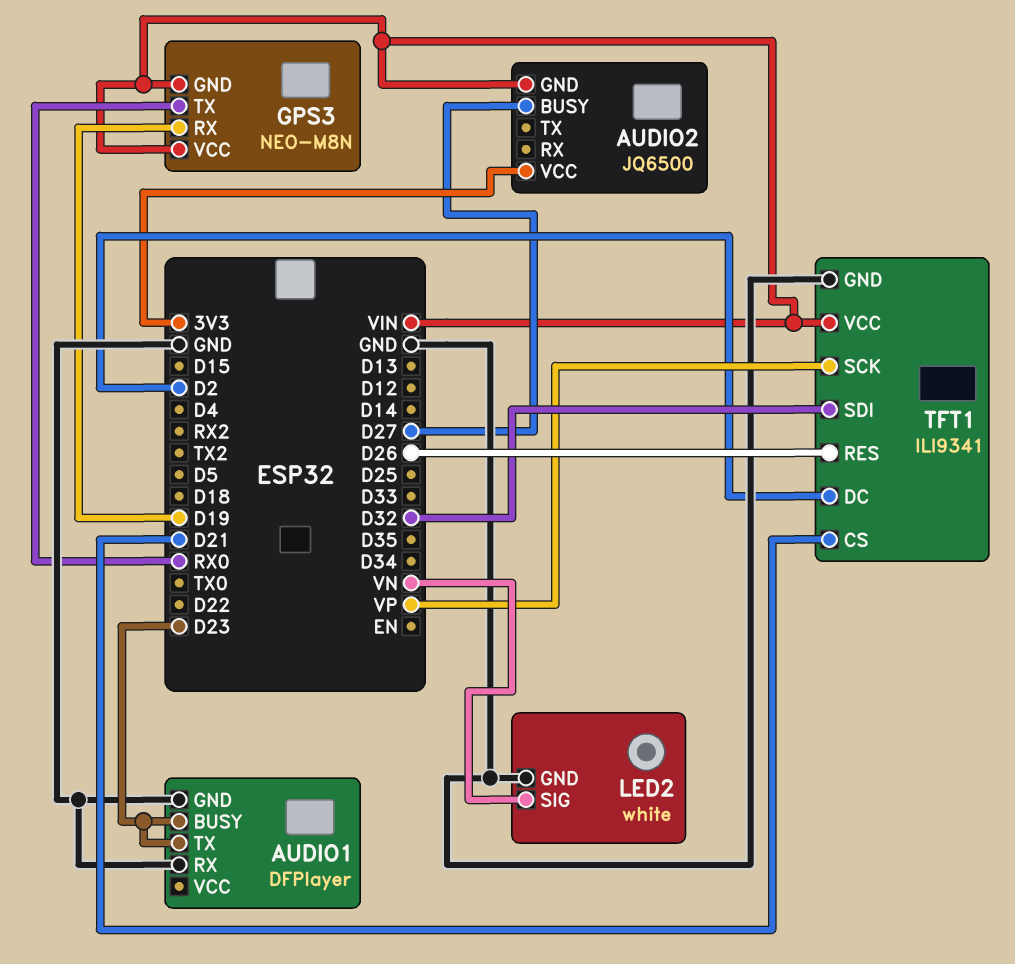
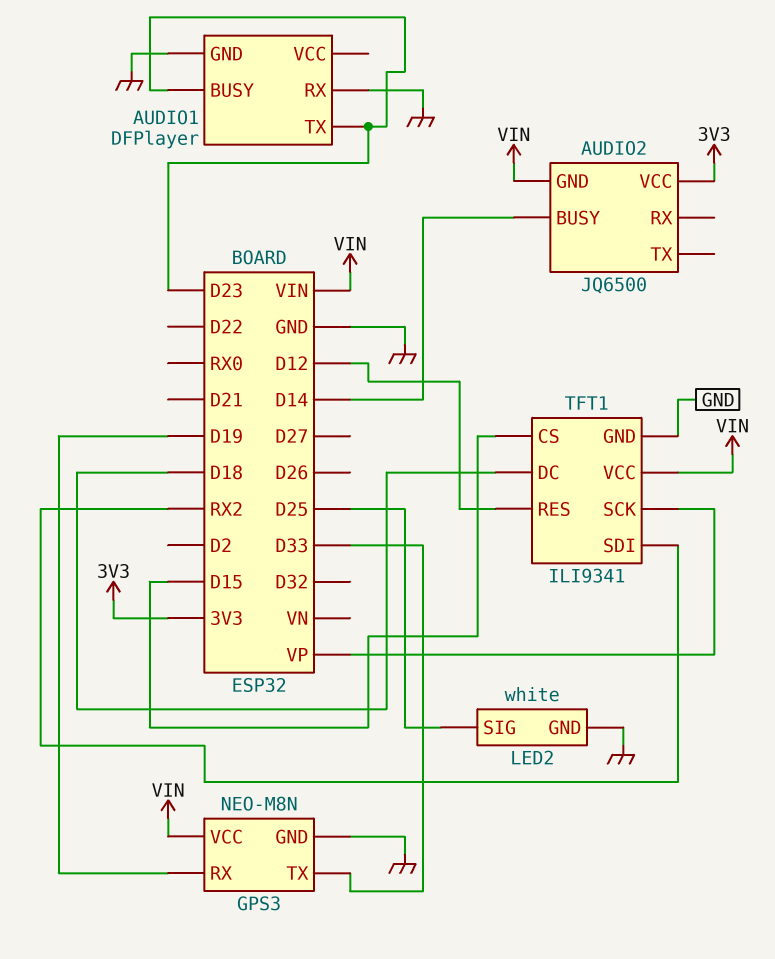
AUDIO2 pin BUSY: D27 -> D14
GPS3 pin GND: VIN -> GND
GPS3 pin TX: RX0 -> D33
LED2 pin SIG: VN -> D25
TFT1 pin CS: D21 -> D15
TFT1 pin DC: D2 -> D18
TFT1 pin RES: D26 -> D12
TFT1 pin SDI: D32 -> RX2

